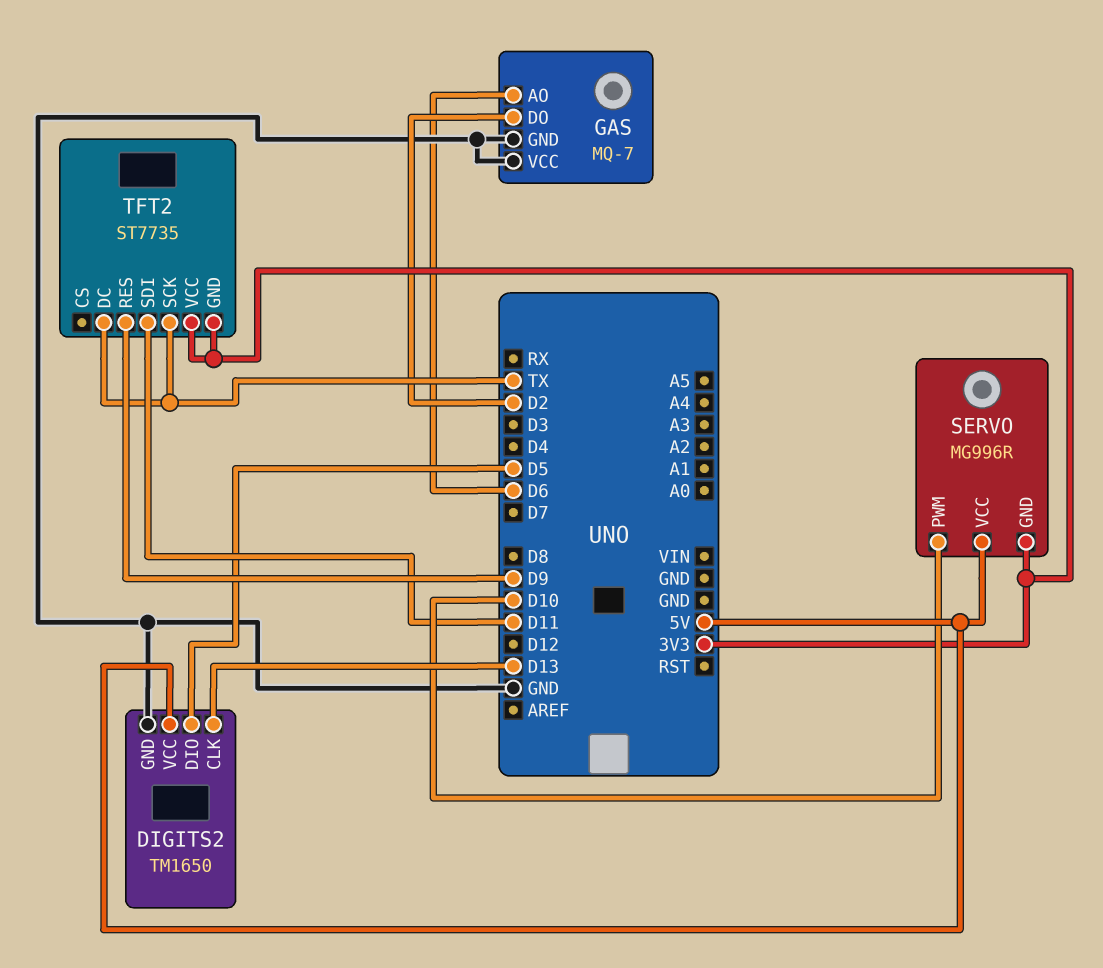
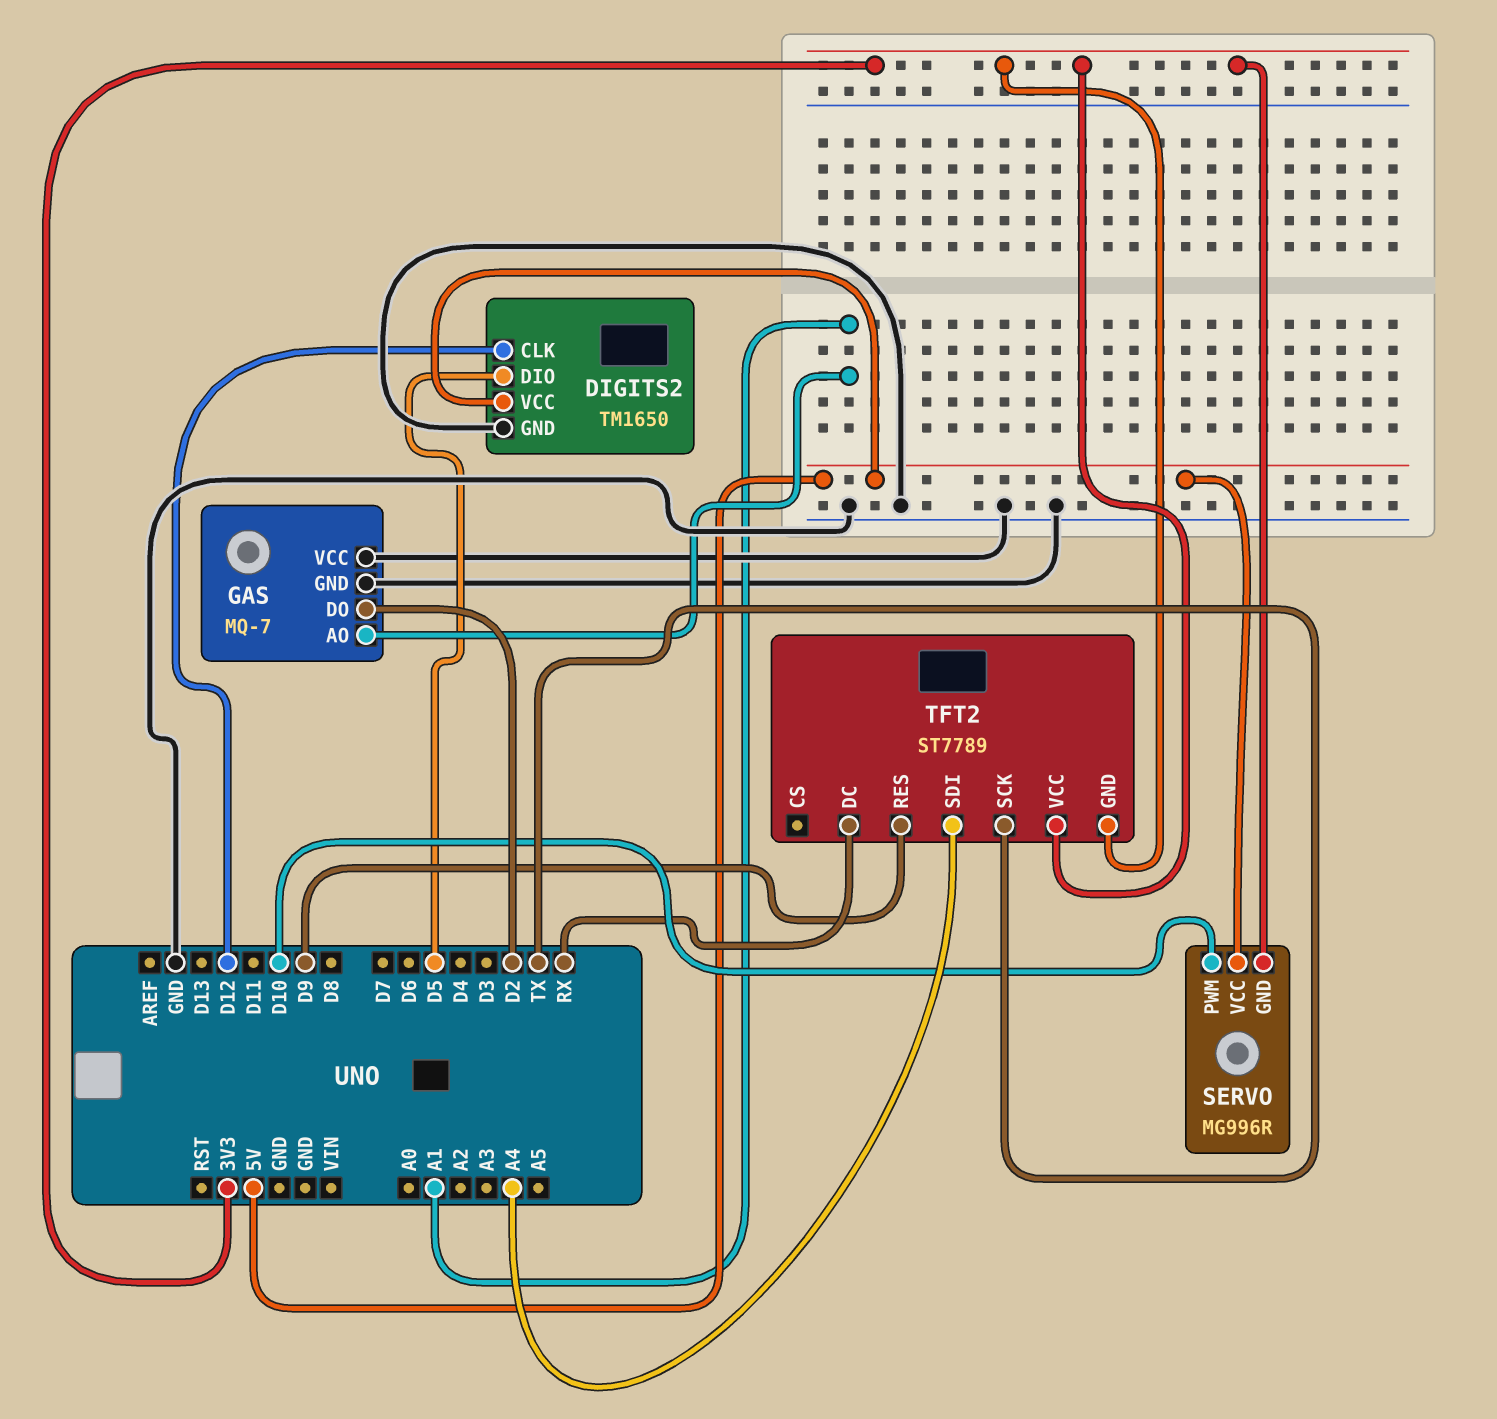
DIGITS2 pin CLK: D13 -> D12
GAS pin AO: D6 -> A1
TFT2: ST7735 -> ST7789
TFT2 pin DC: TX -> RX
TFT2 pin SDI: D11 -> A4

